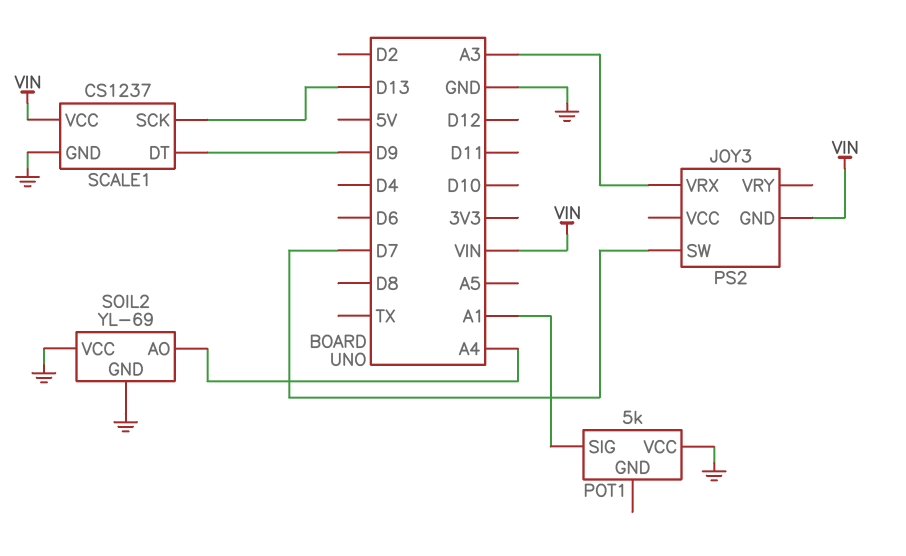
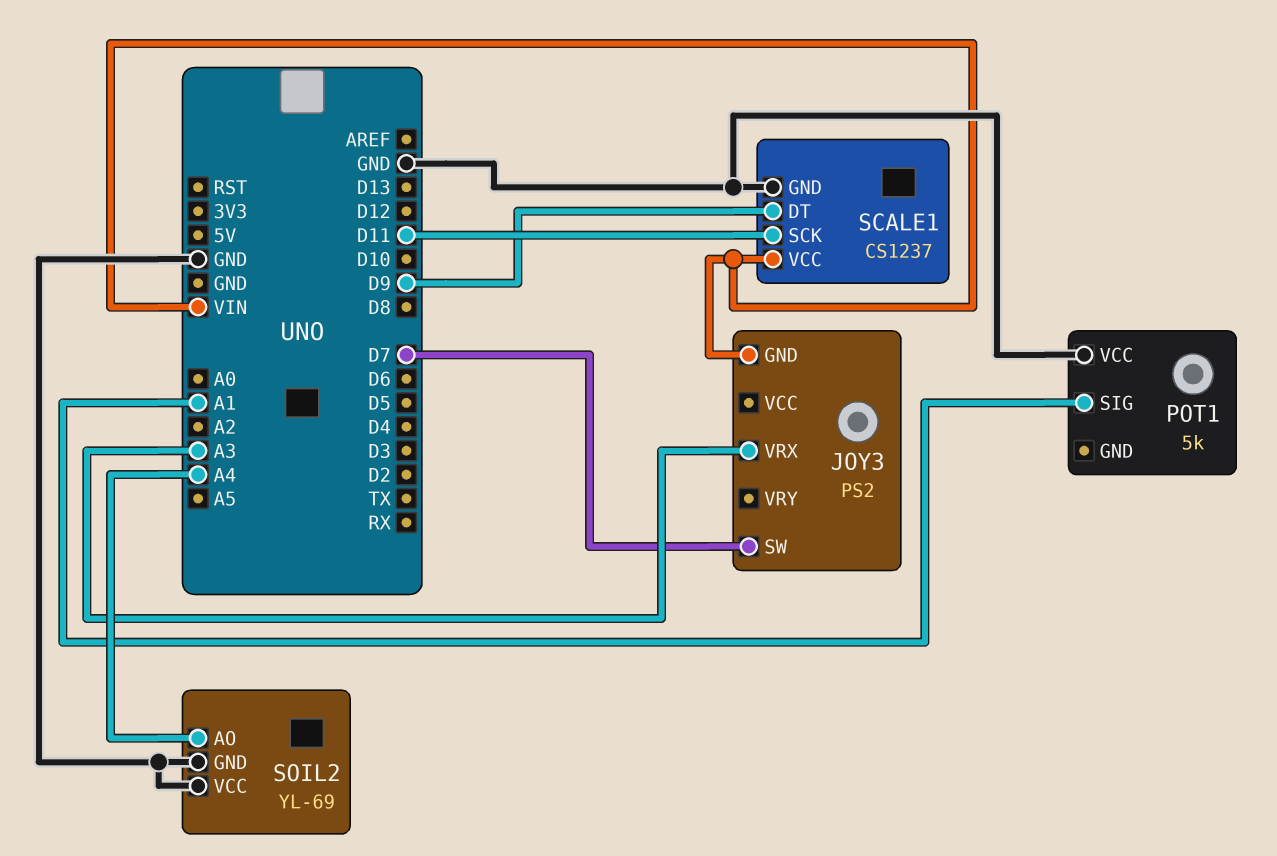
SCALE1 pin SCK: D13 -> D11

